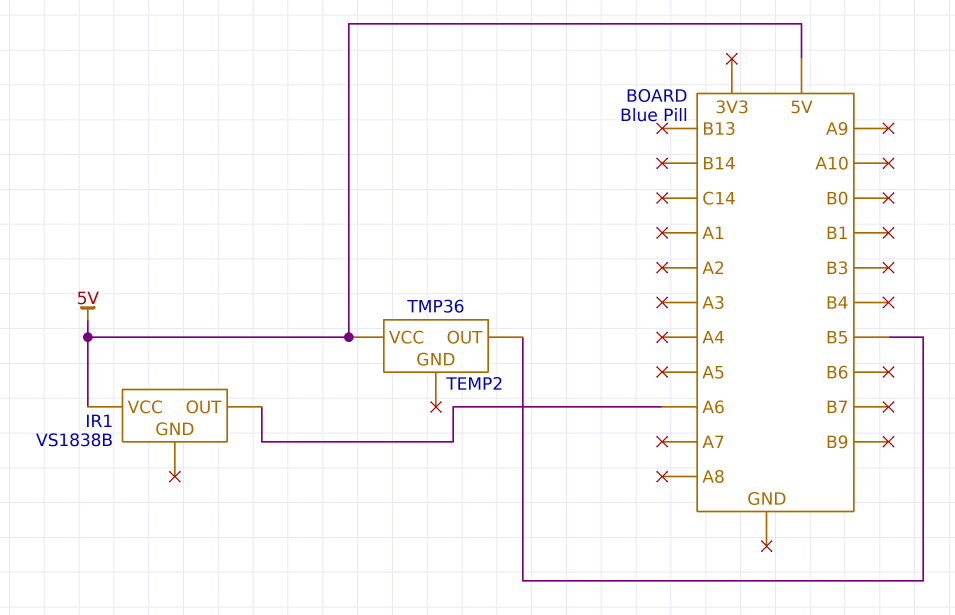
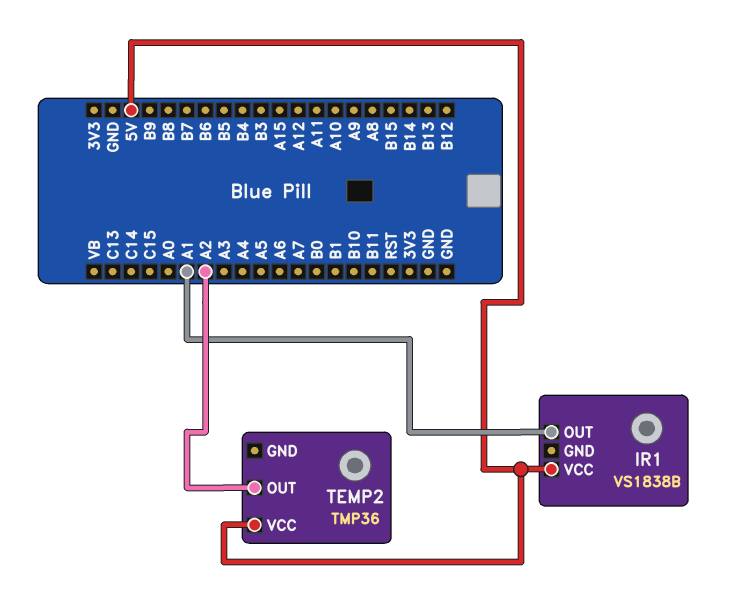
IR1 pin OUT: A6 -> A1
TEMP2 pin OUT: B5 -> A2

